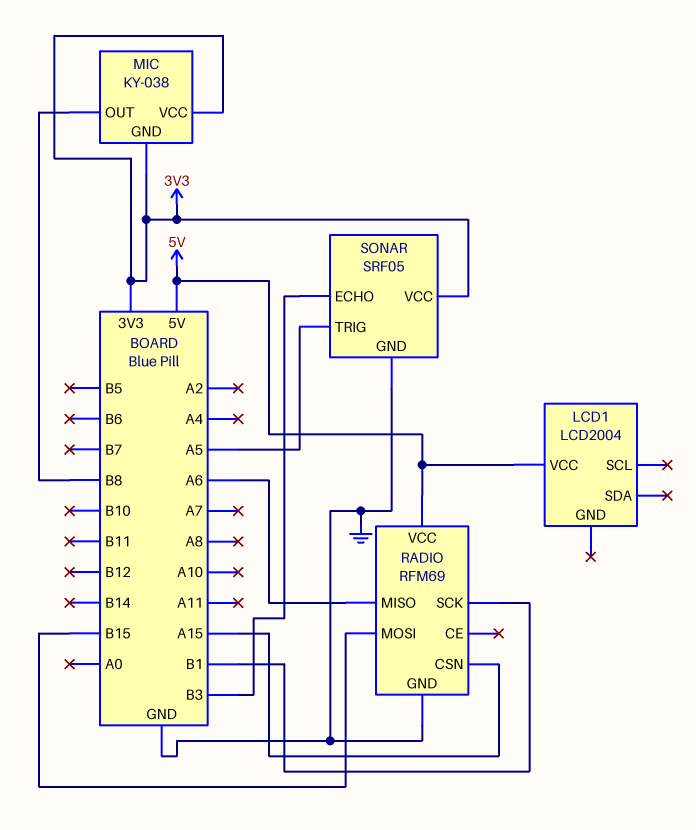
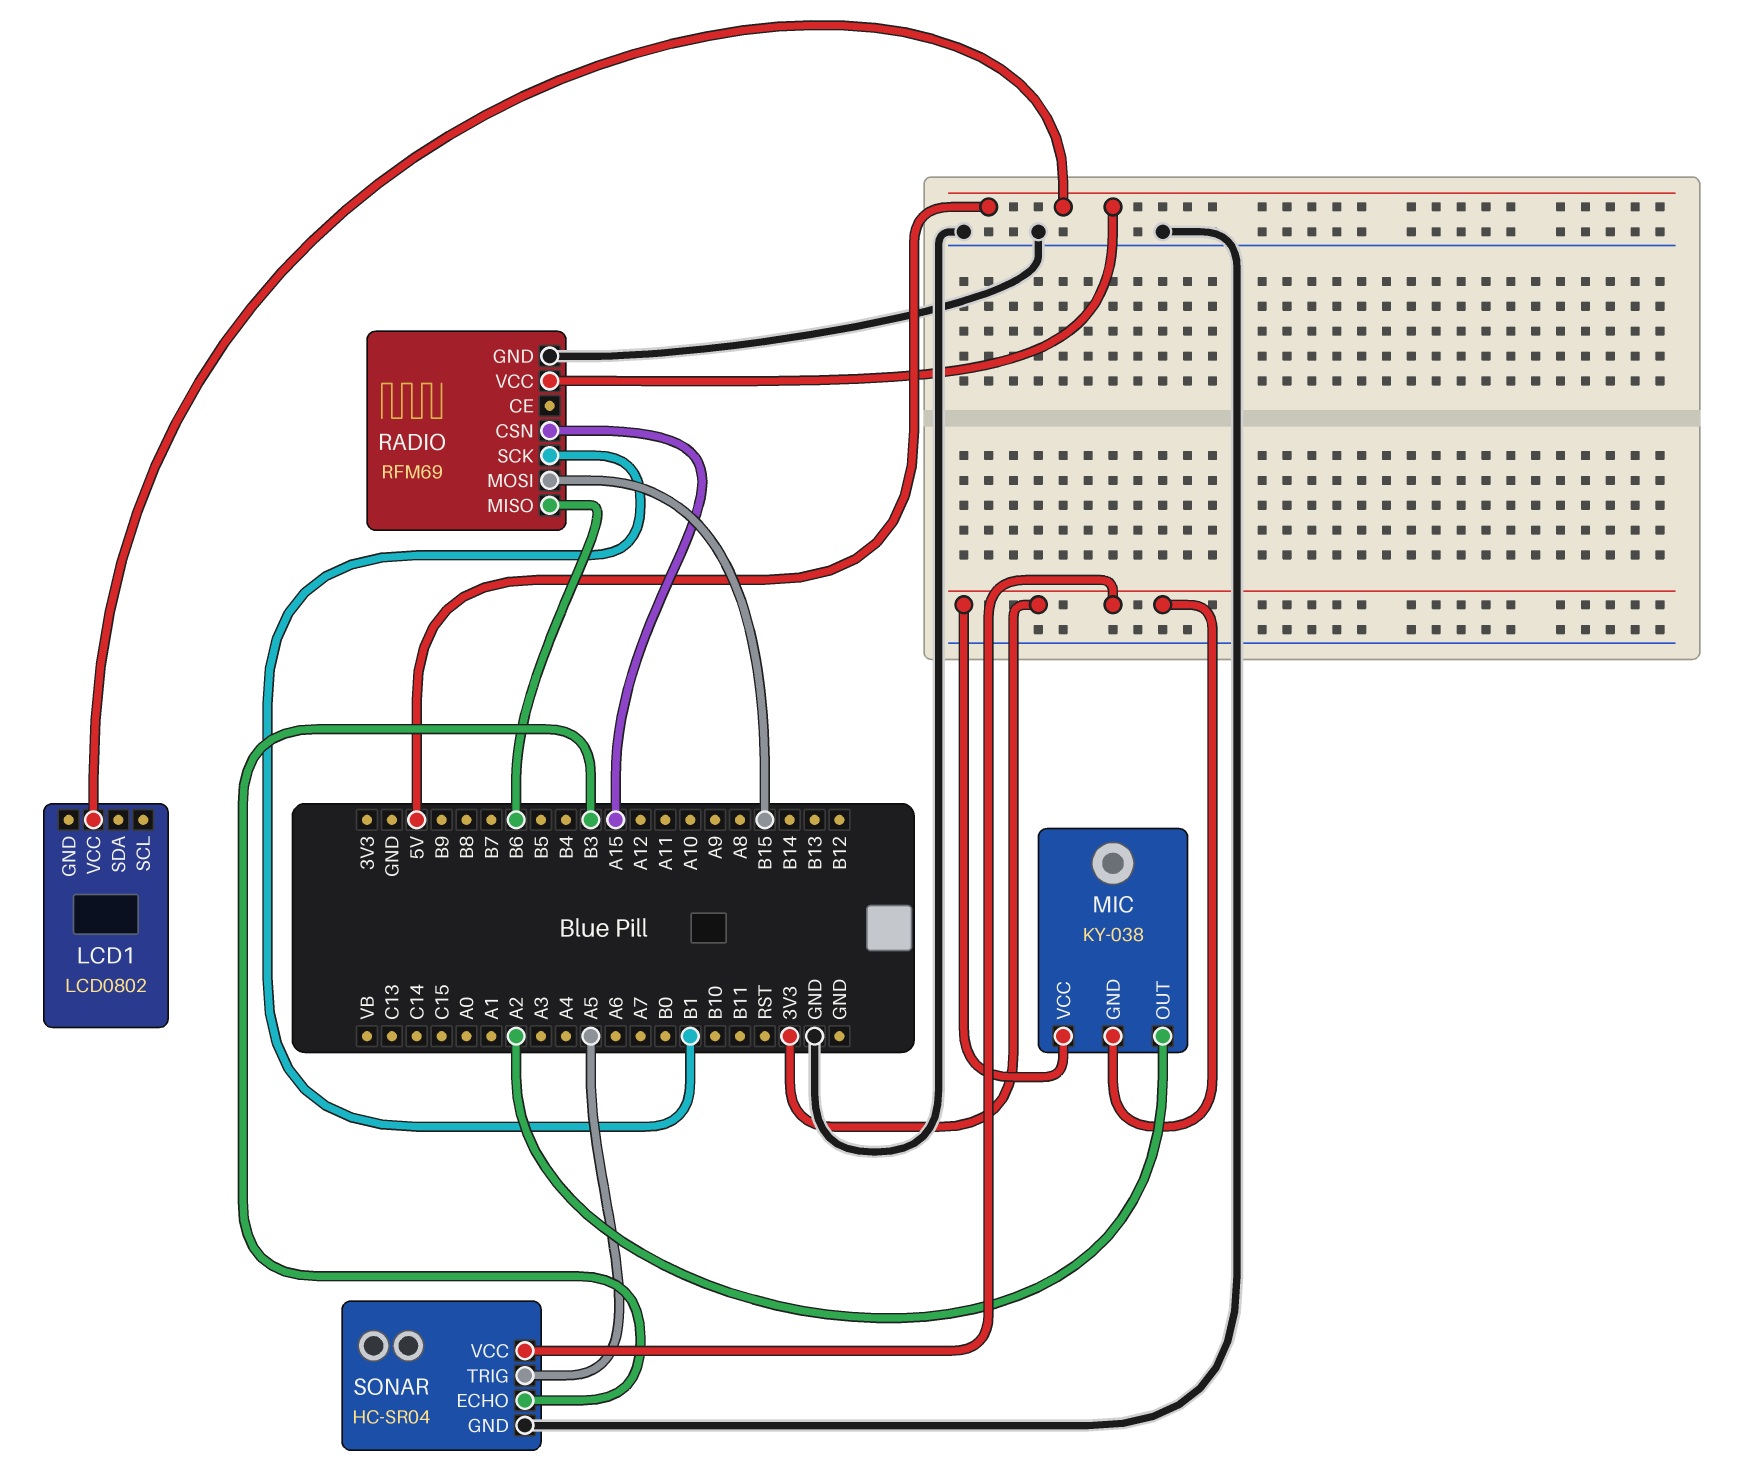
LCD1: LCD2004 -> LCD0802
MIC pin OUT: B8 -> A2
RADIO pin MISO: A6 -> B6
SONAR: SRF05 -> HC-SR04

